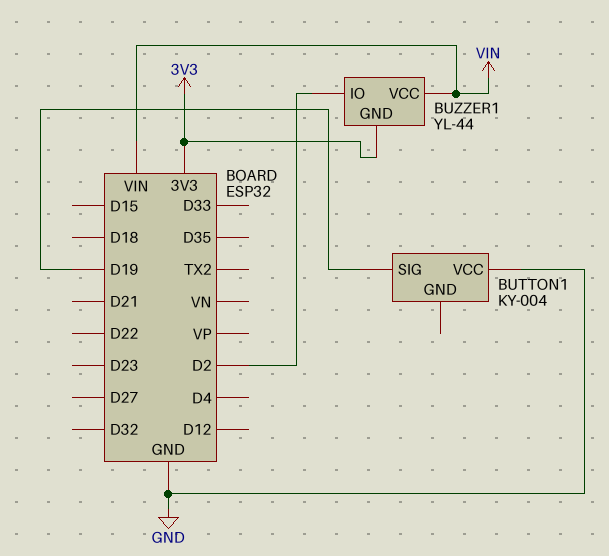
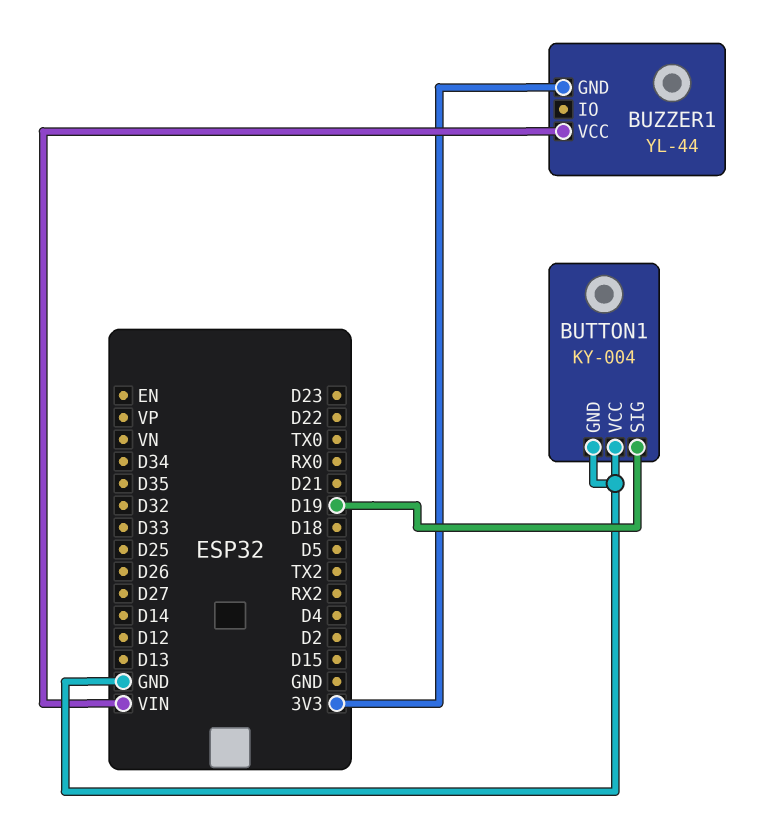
BUTTON1 pin GND: none -> GND
BUZZER1 pin IO: D2 -> none

